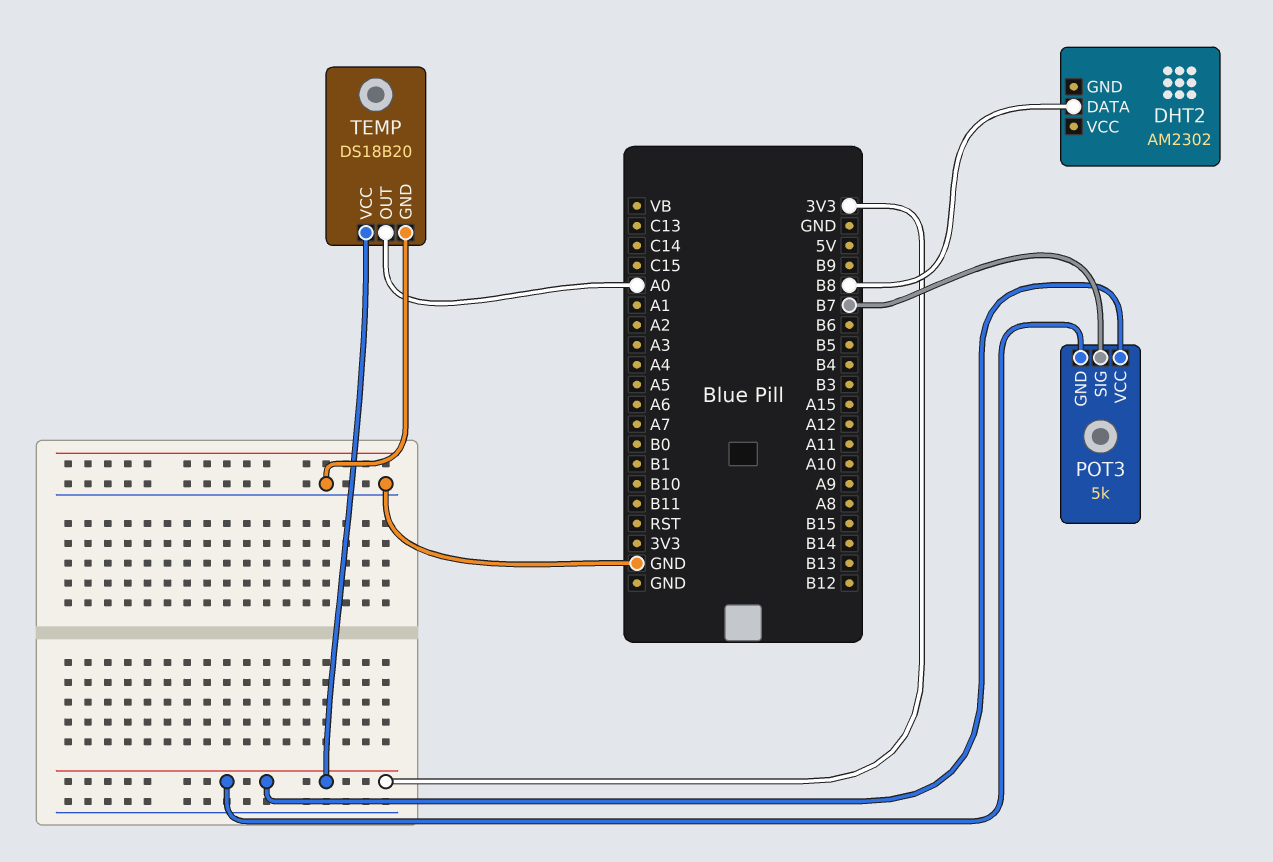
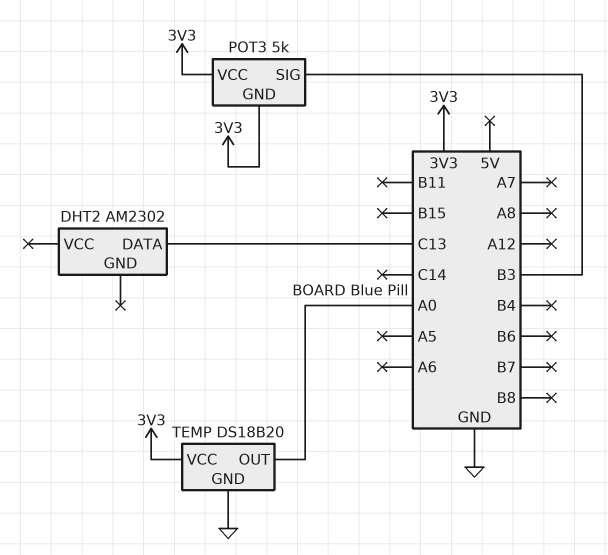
DHT2 pin DATA: B8 -> C13
POT3 pin SIG: B7 -> B3

